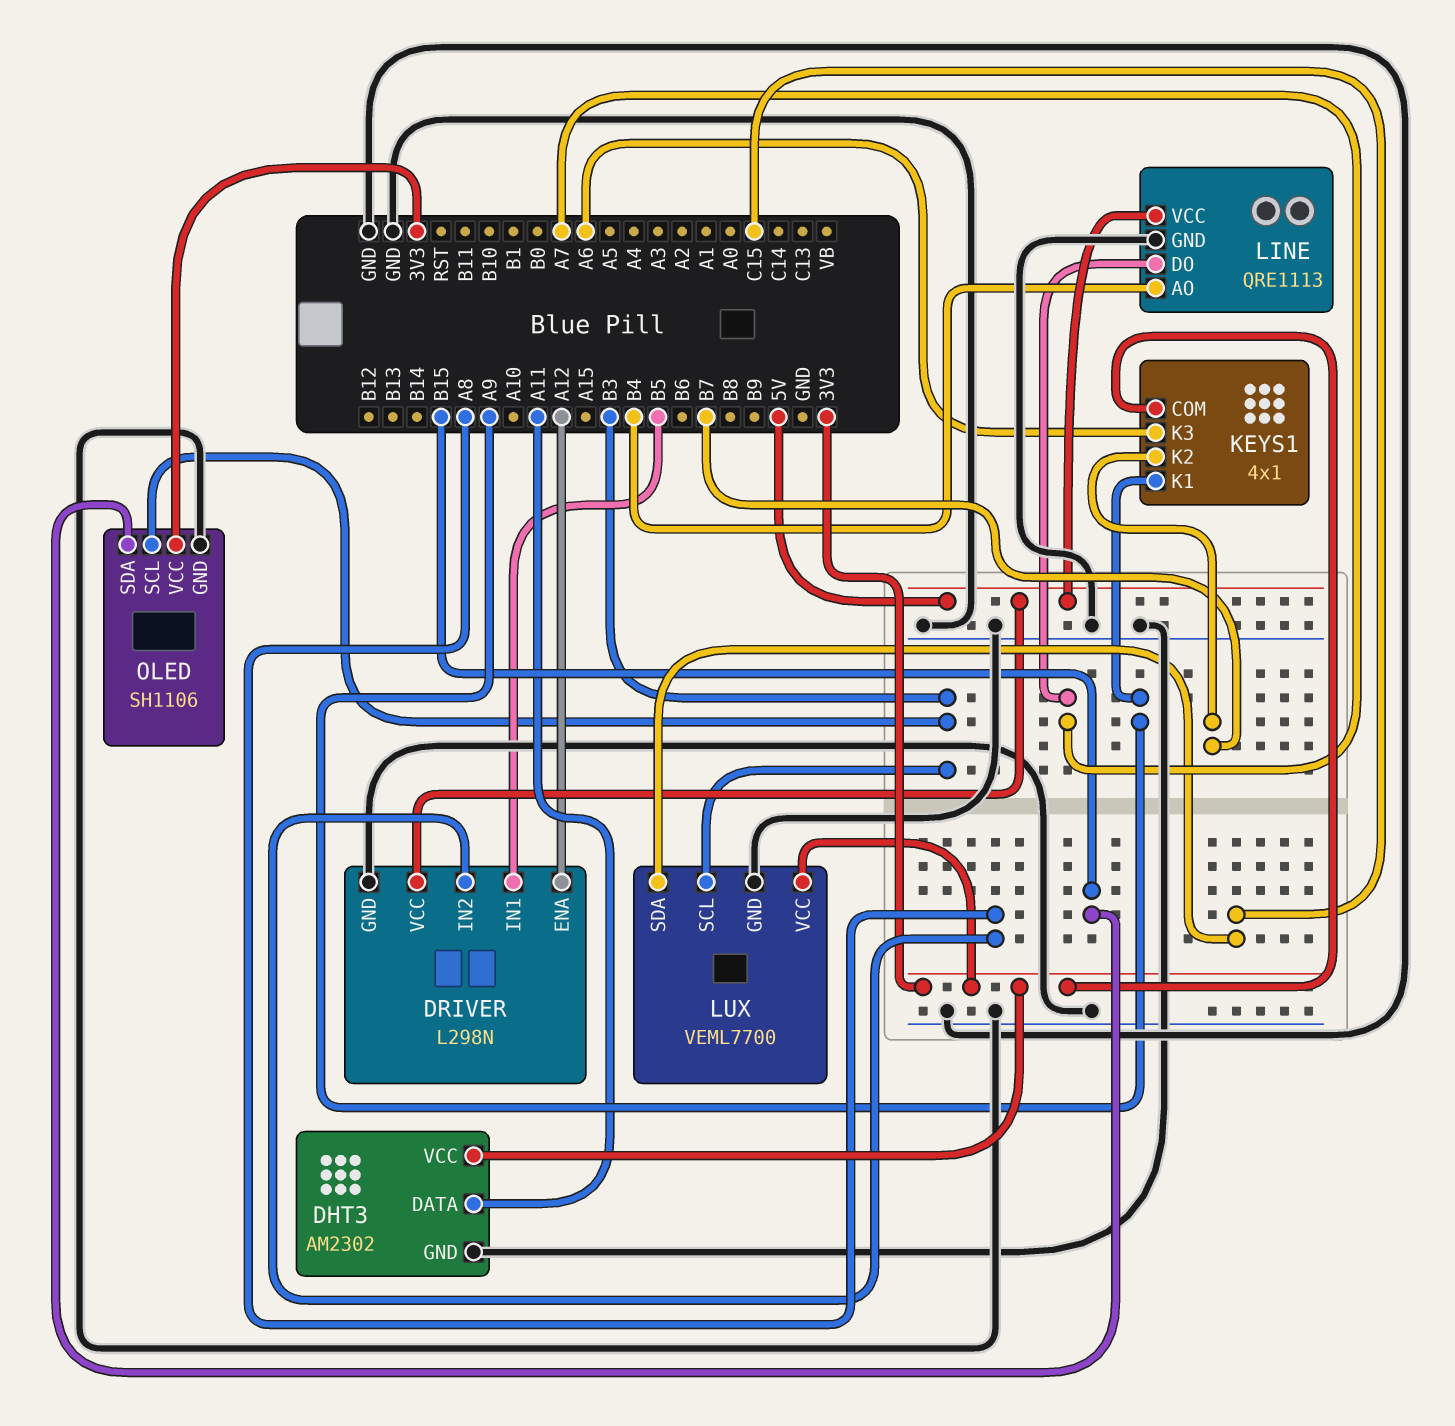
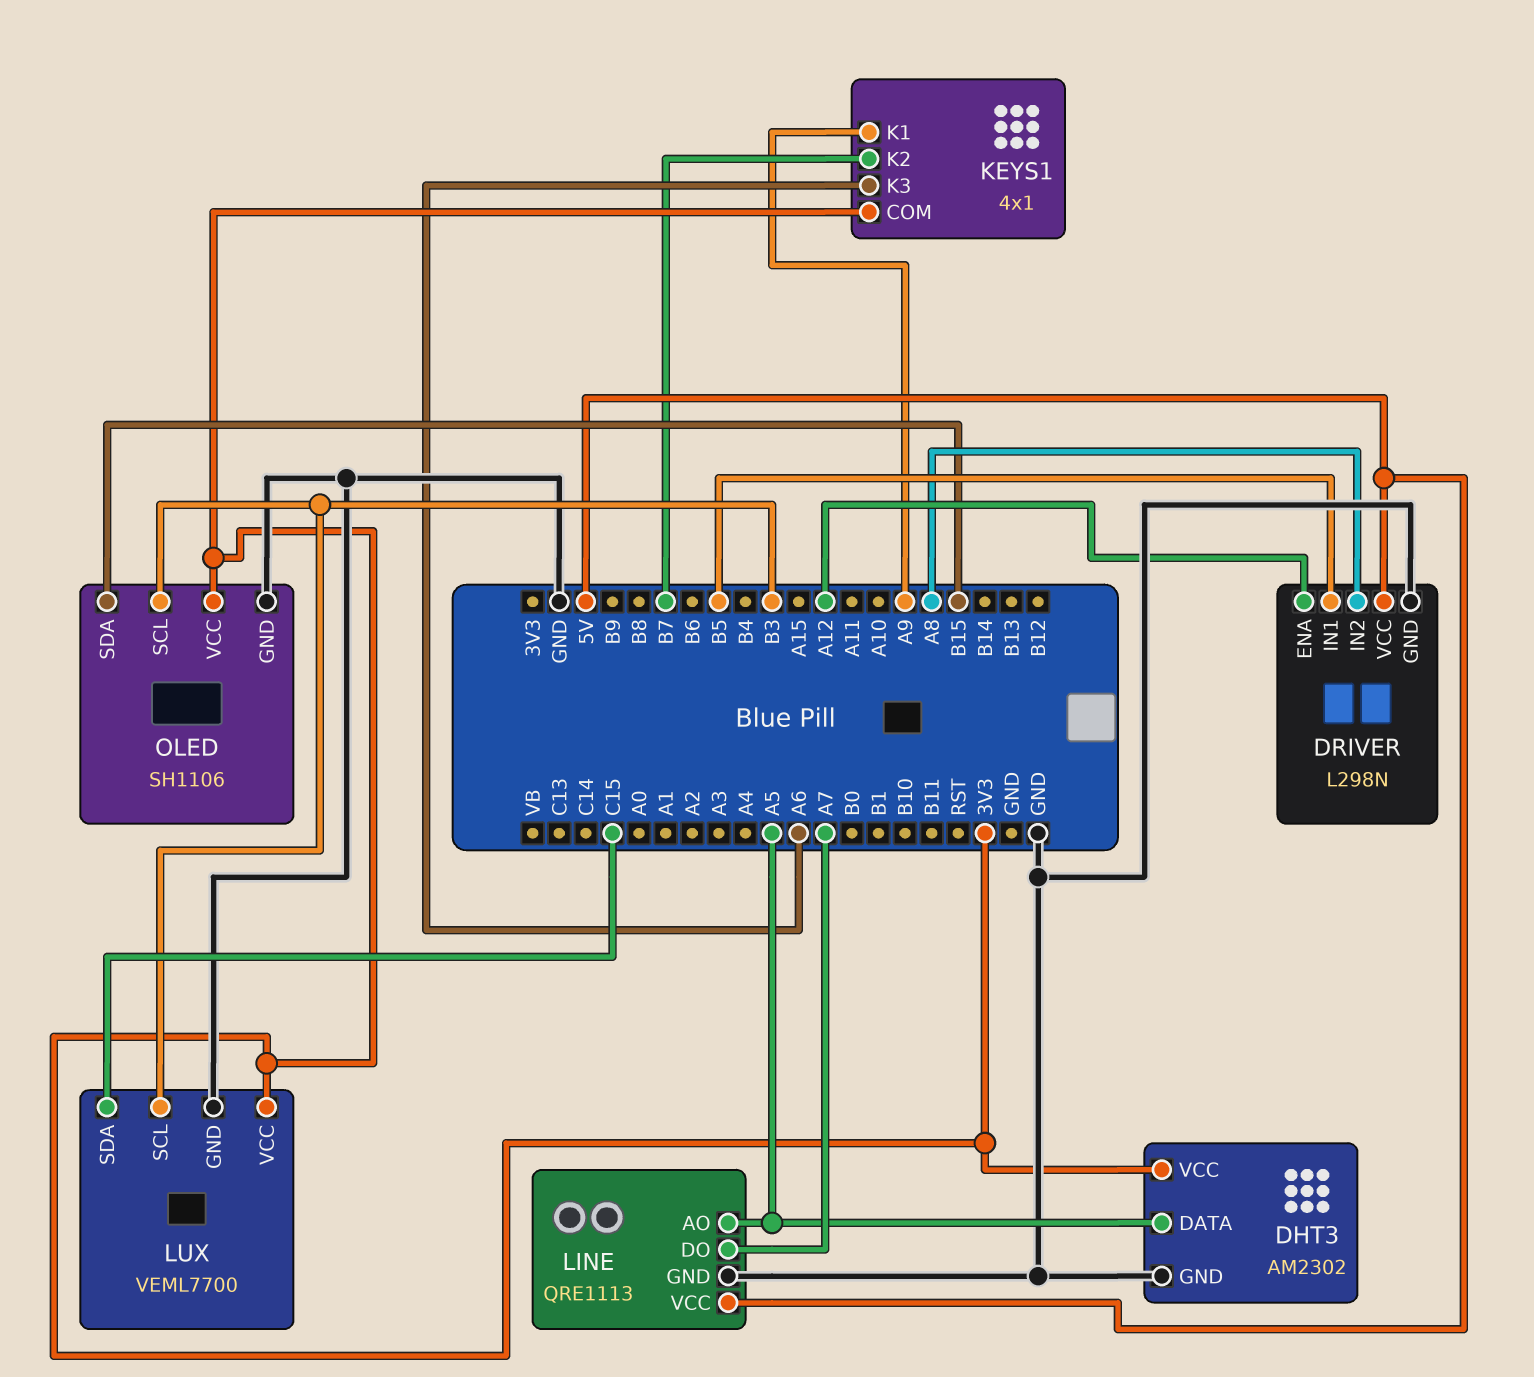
DHT3 pin DATA: A11 -> A5
LINE pin AO: B4 -> A5

